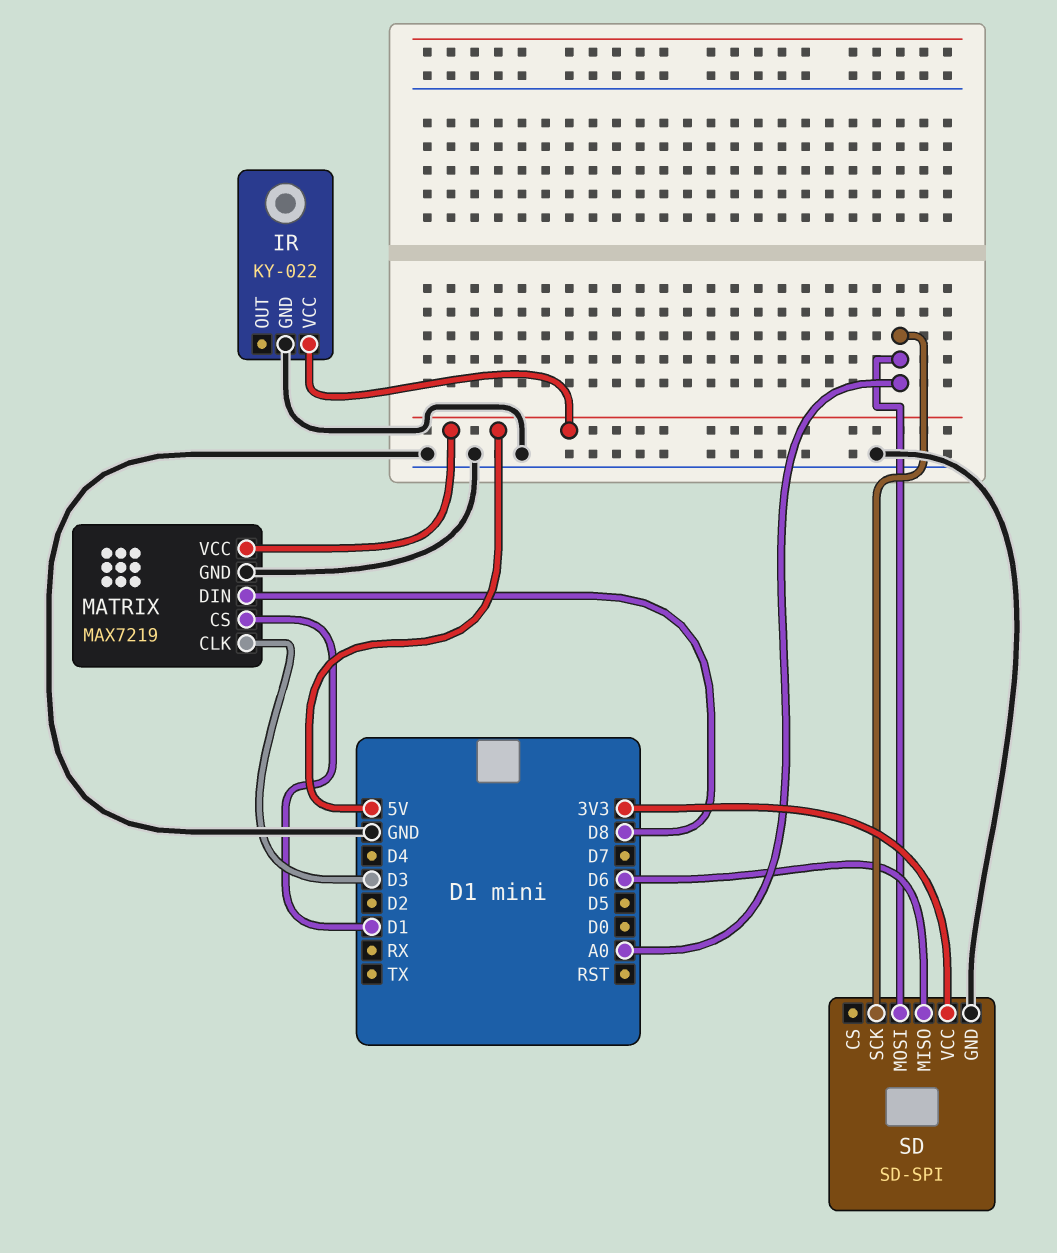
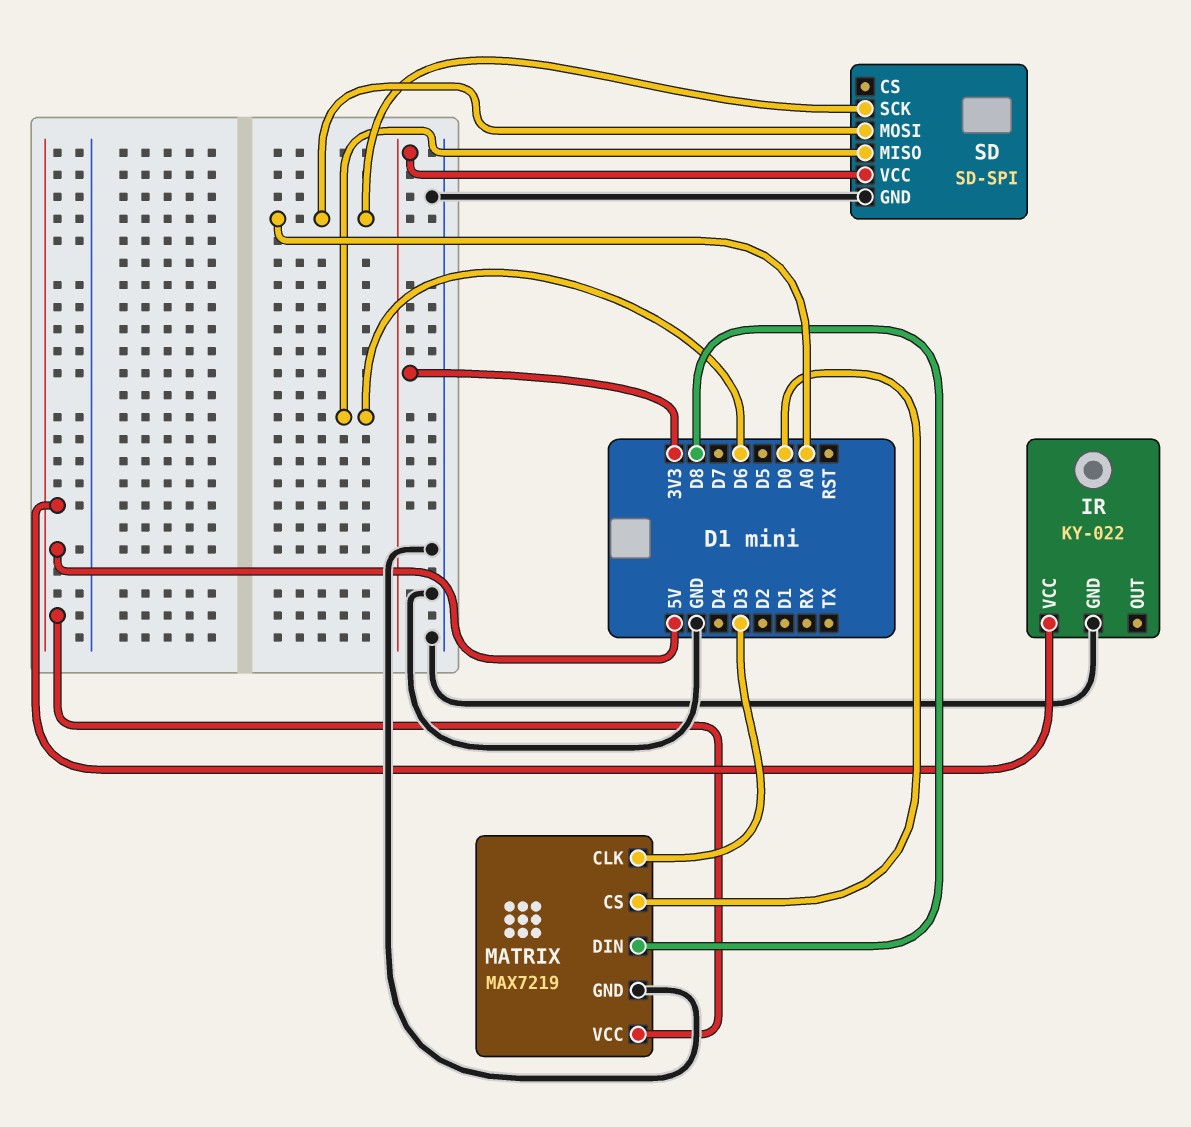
MATRIX pin CS: D1 -> D0

